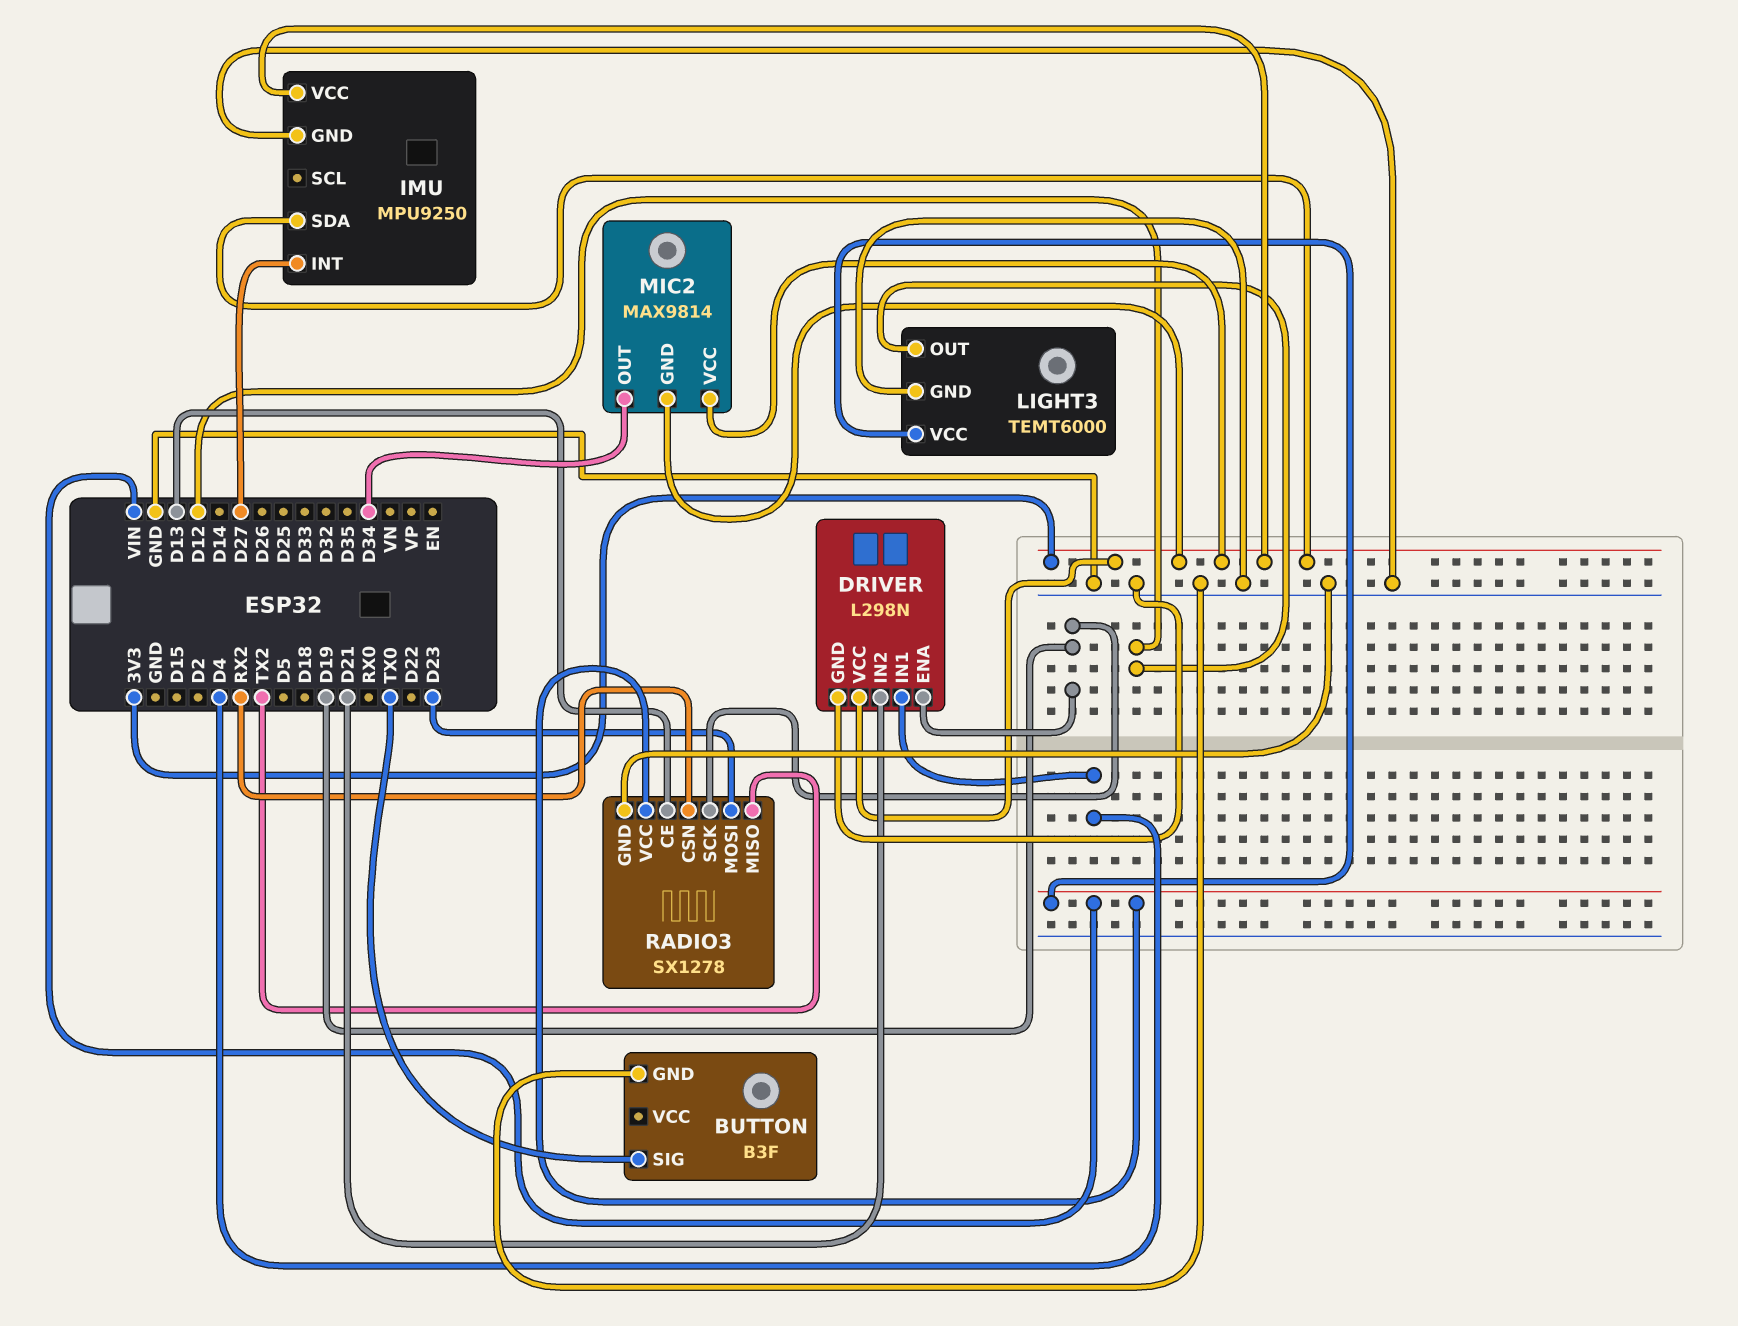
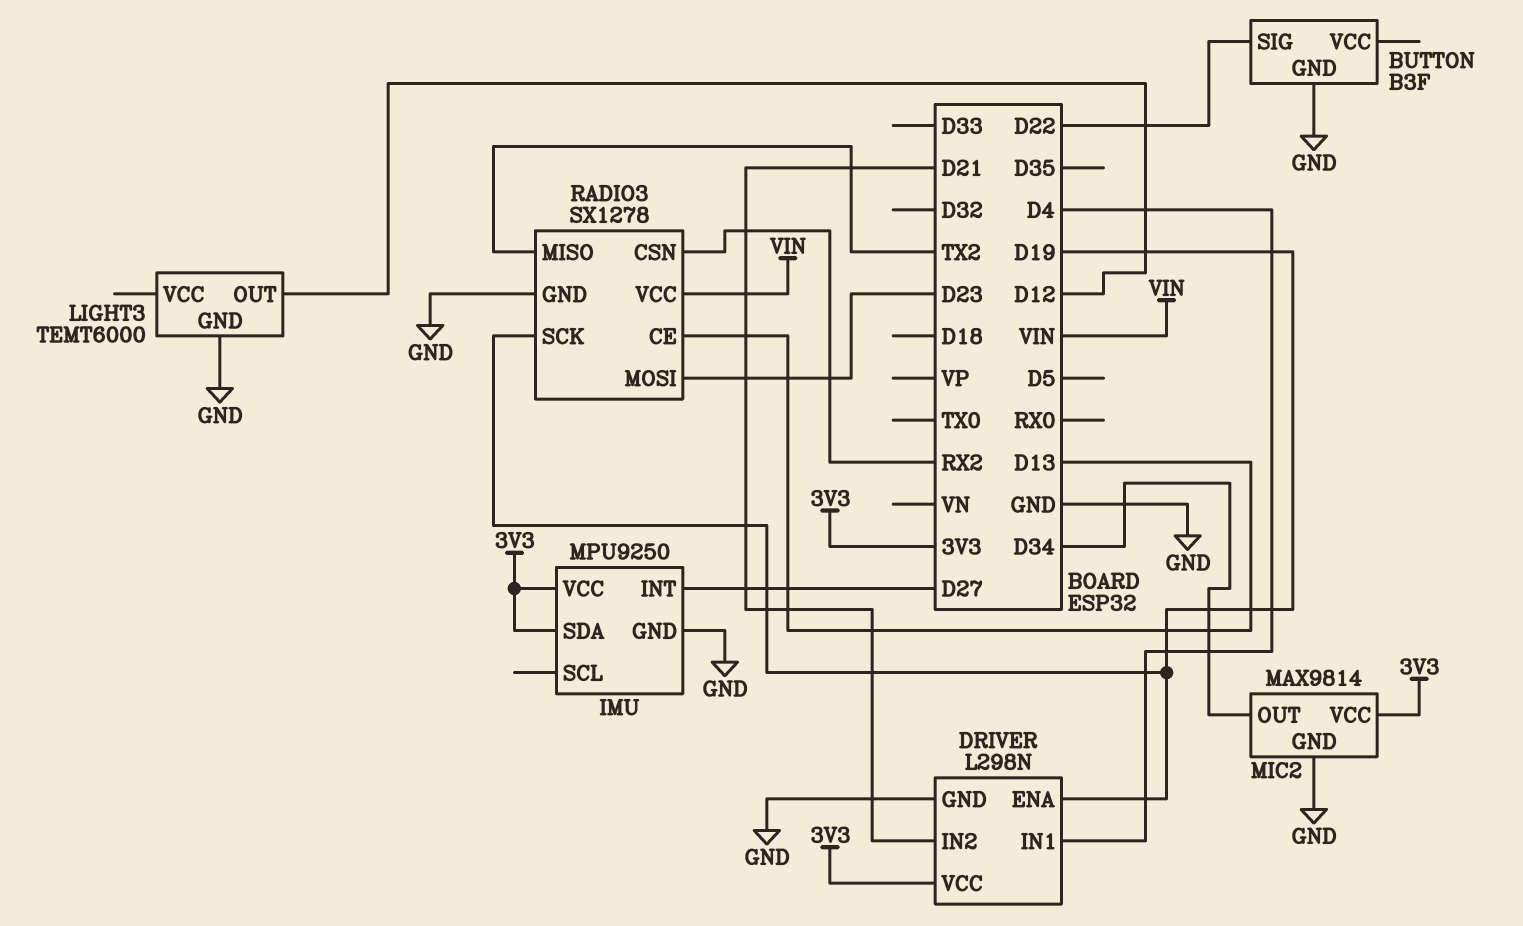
BUTTON pin SIG: TX0 -> D22
LIGHT3 pin VCC: VIN -> none
MIC2 pin GND: 3V3 -> GND

